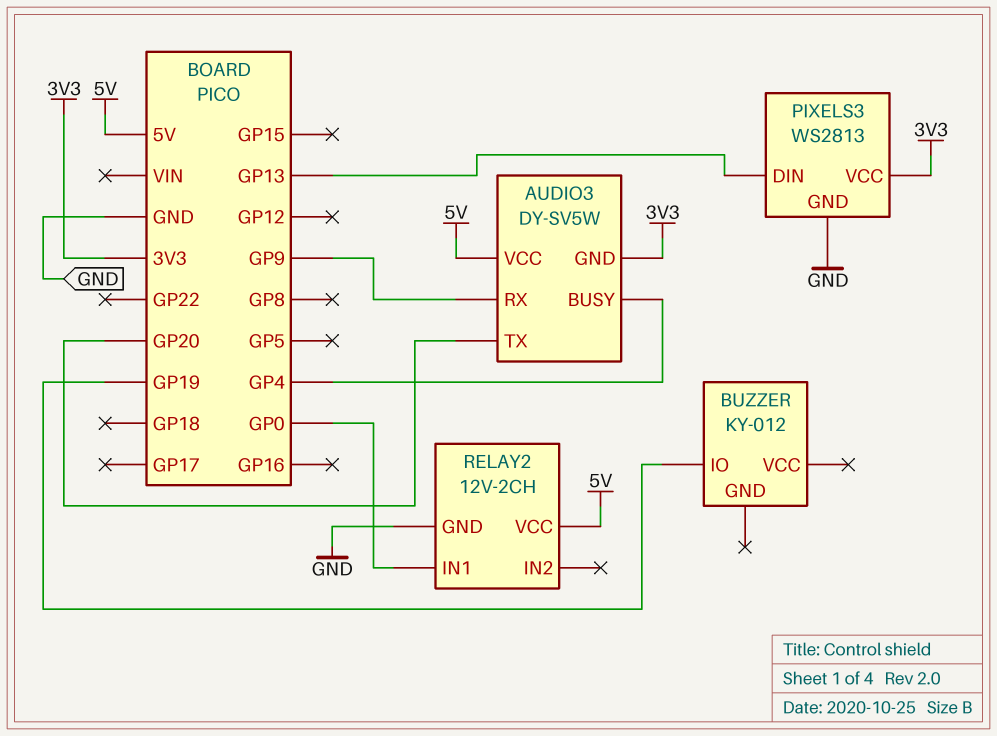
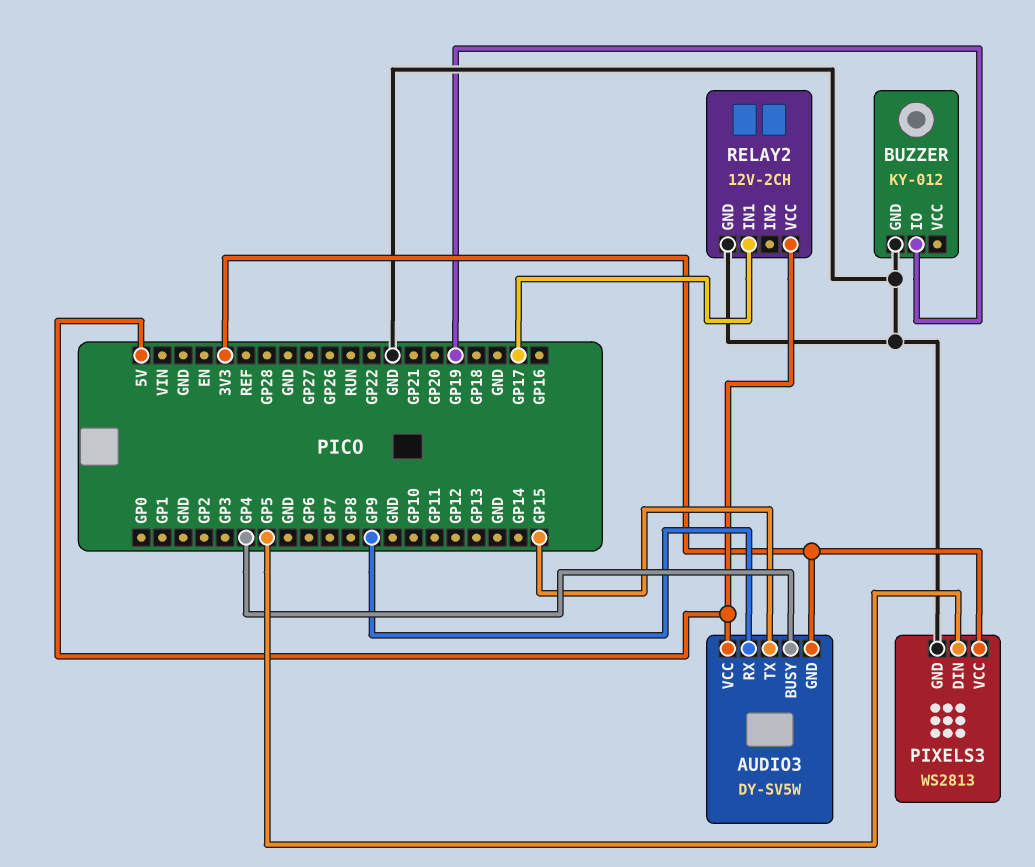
AUDIO3 pin TX: GP20 -> GP15
BUZZER pin GND: none -> GND
PIXELS3 pin DIN: GP13 -> GP5
RELAY2 pin IN1: GP0 -> GP17

